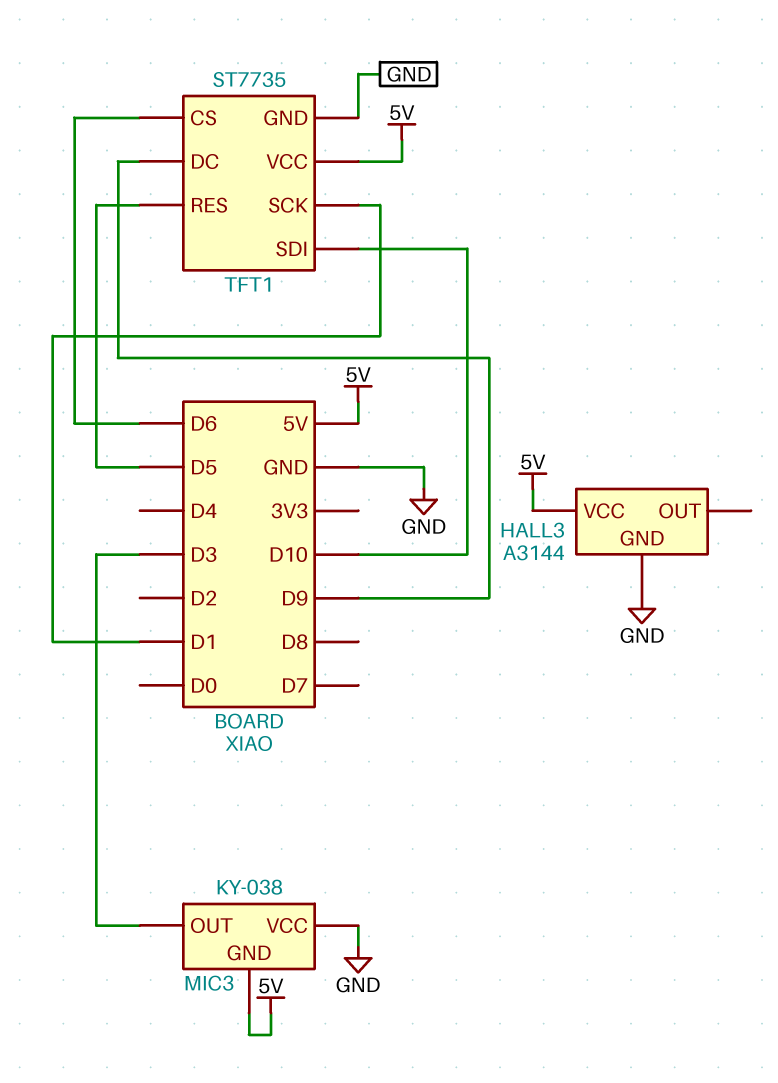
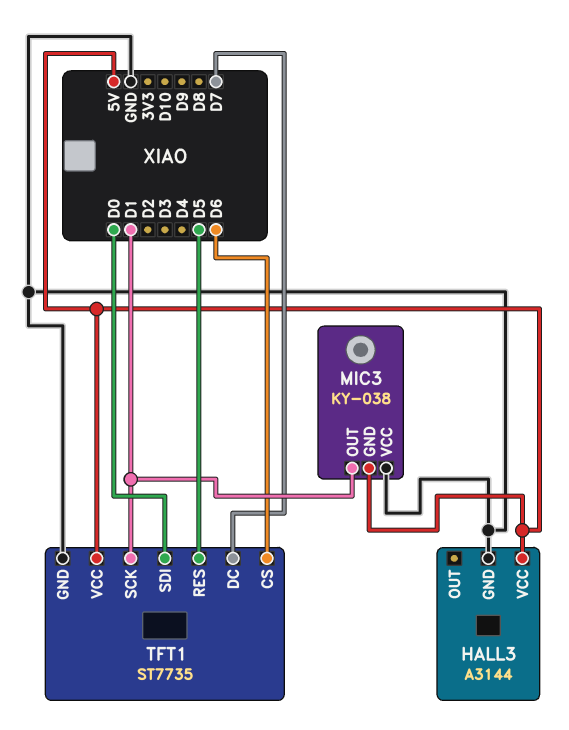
MIC3 pin OUT: D3 -> D1
TFT1 pin DC: D9 -> D7
TFT1 pin SDI: D10 -> D0

